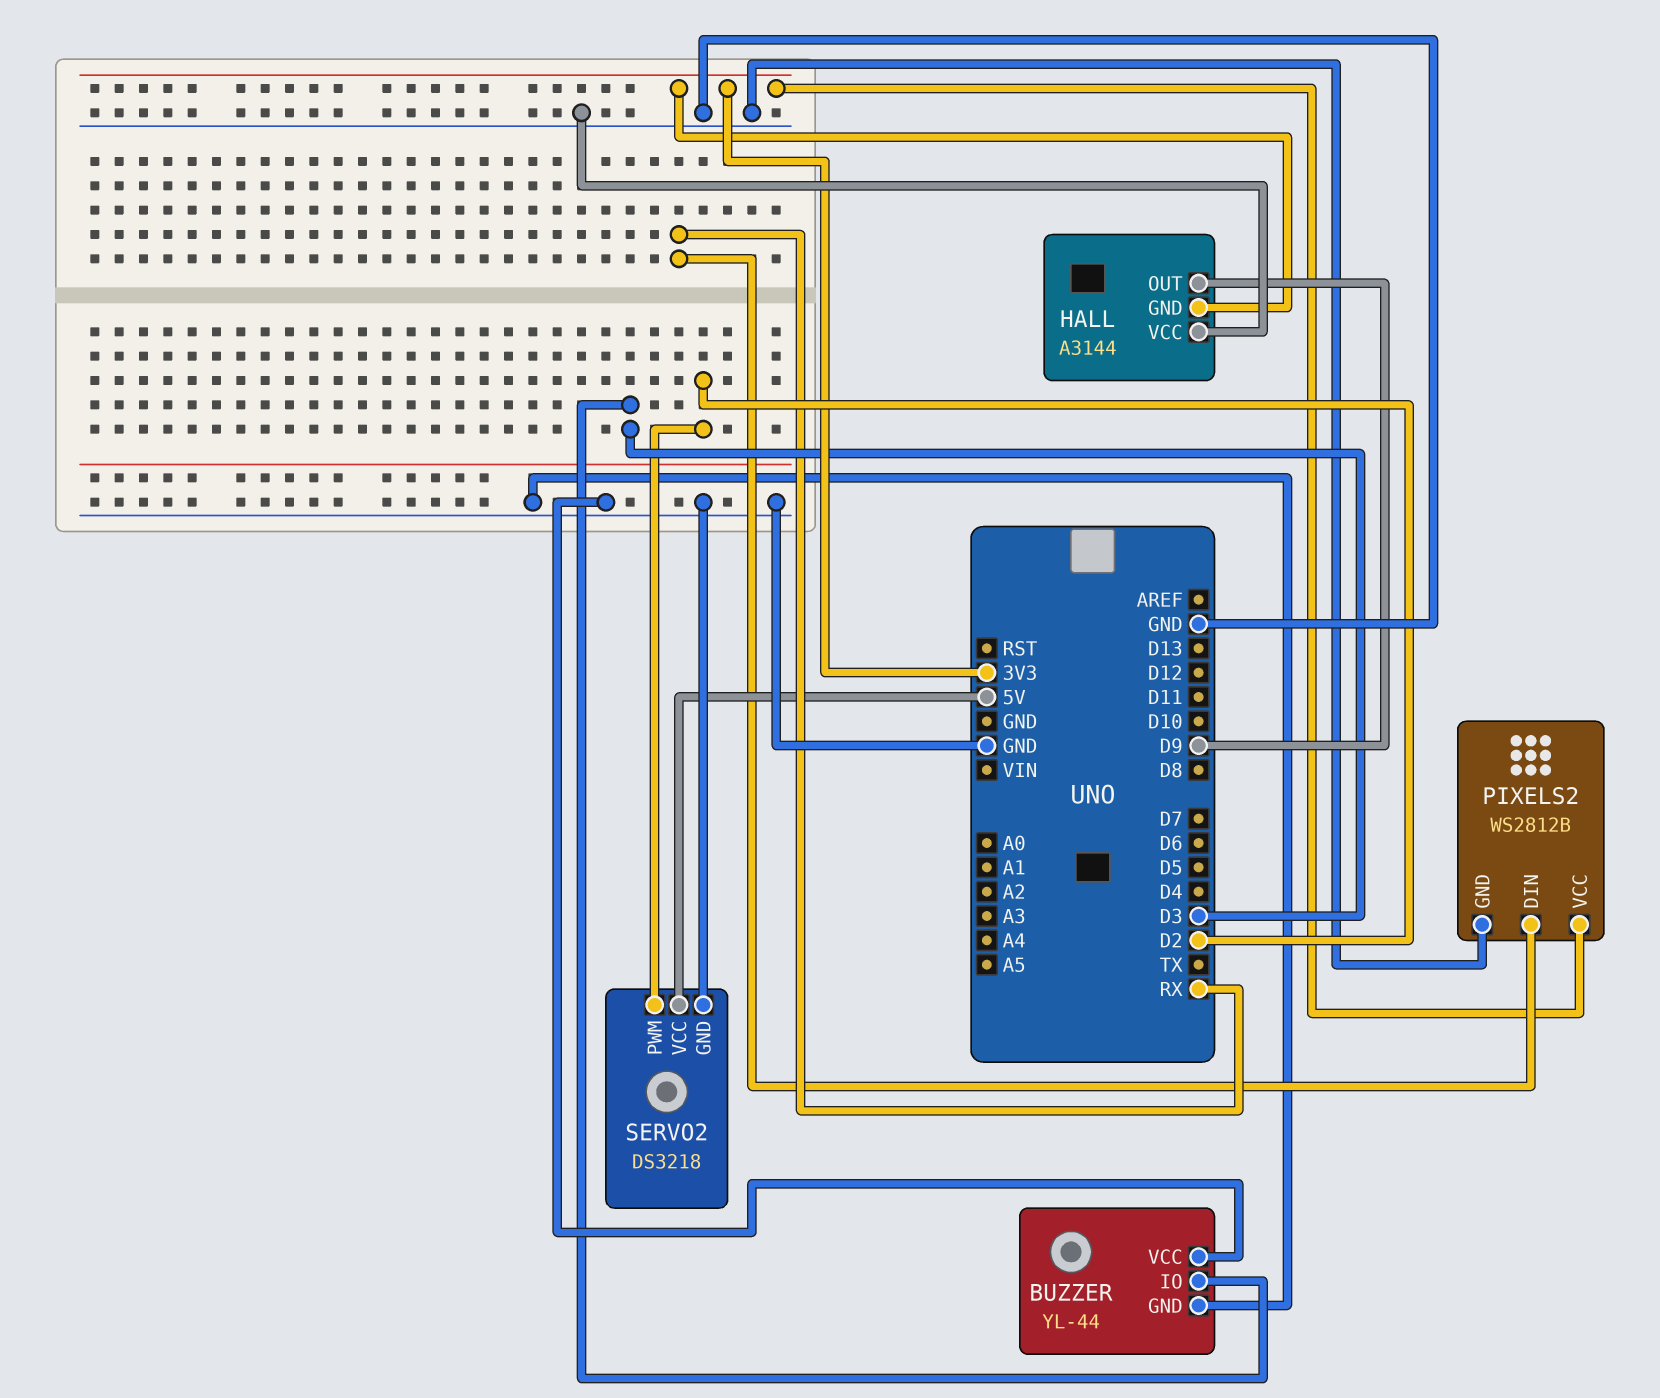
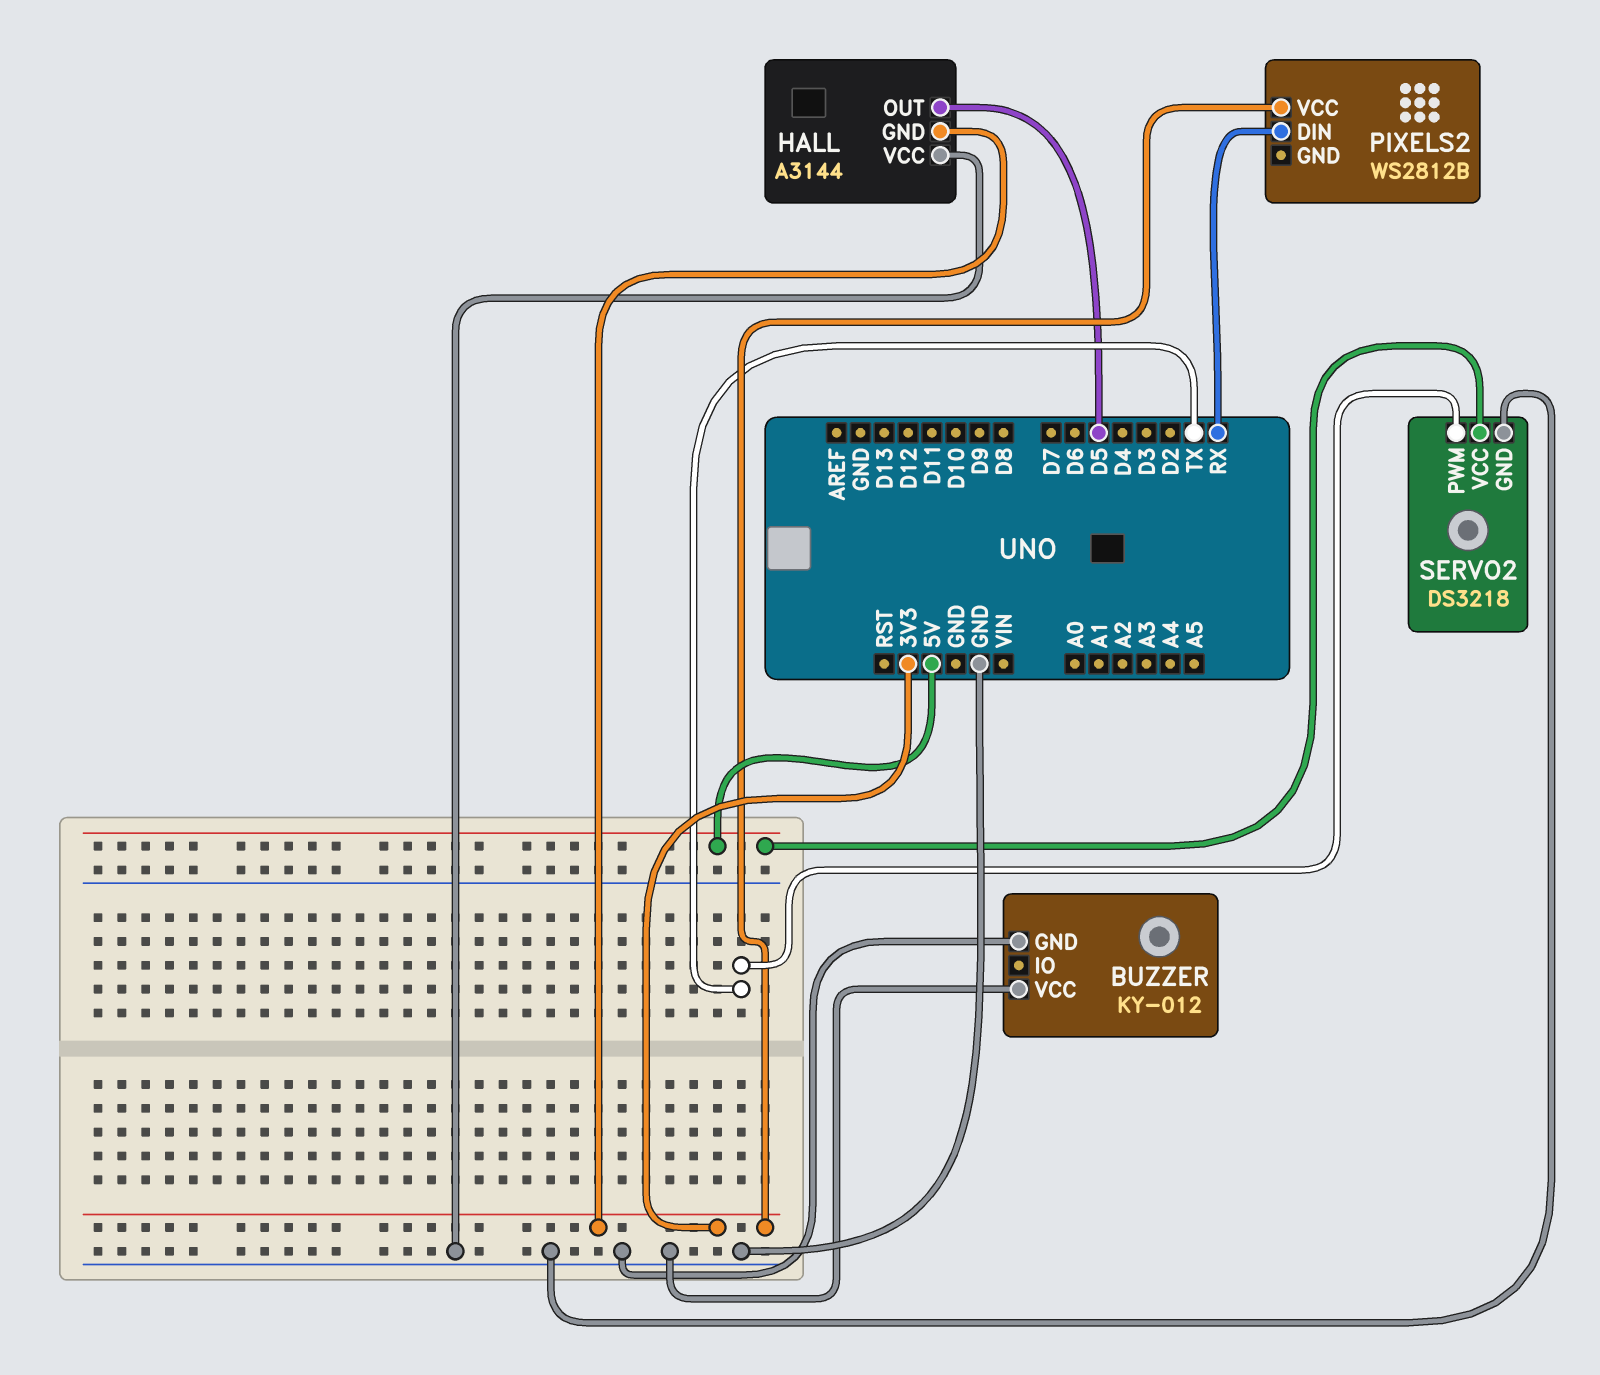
BUZZER: YL-44 -> KY-012
BUZZER pin IO: D3 -> none
HALL pin OUT: D9 -> D5
PIXELS2 pin GND: GND -> none
SERVO2 pin PWM: D2 -> TX

